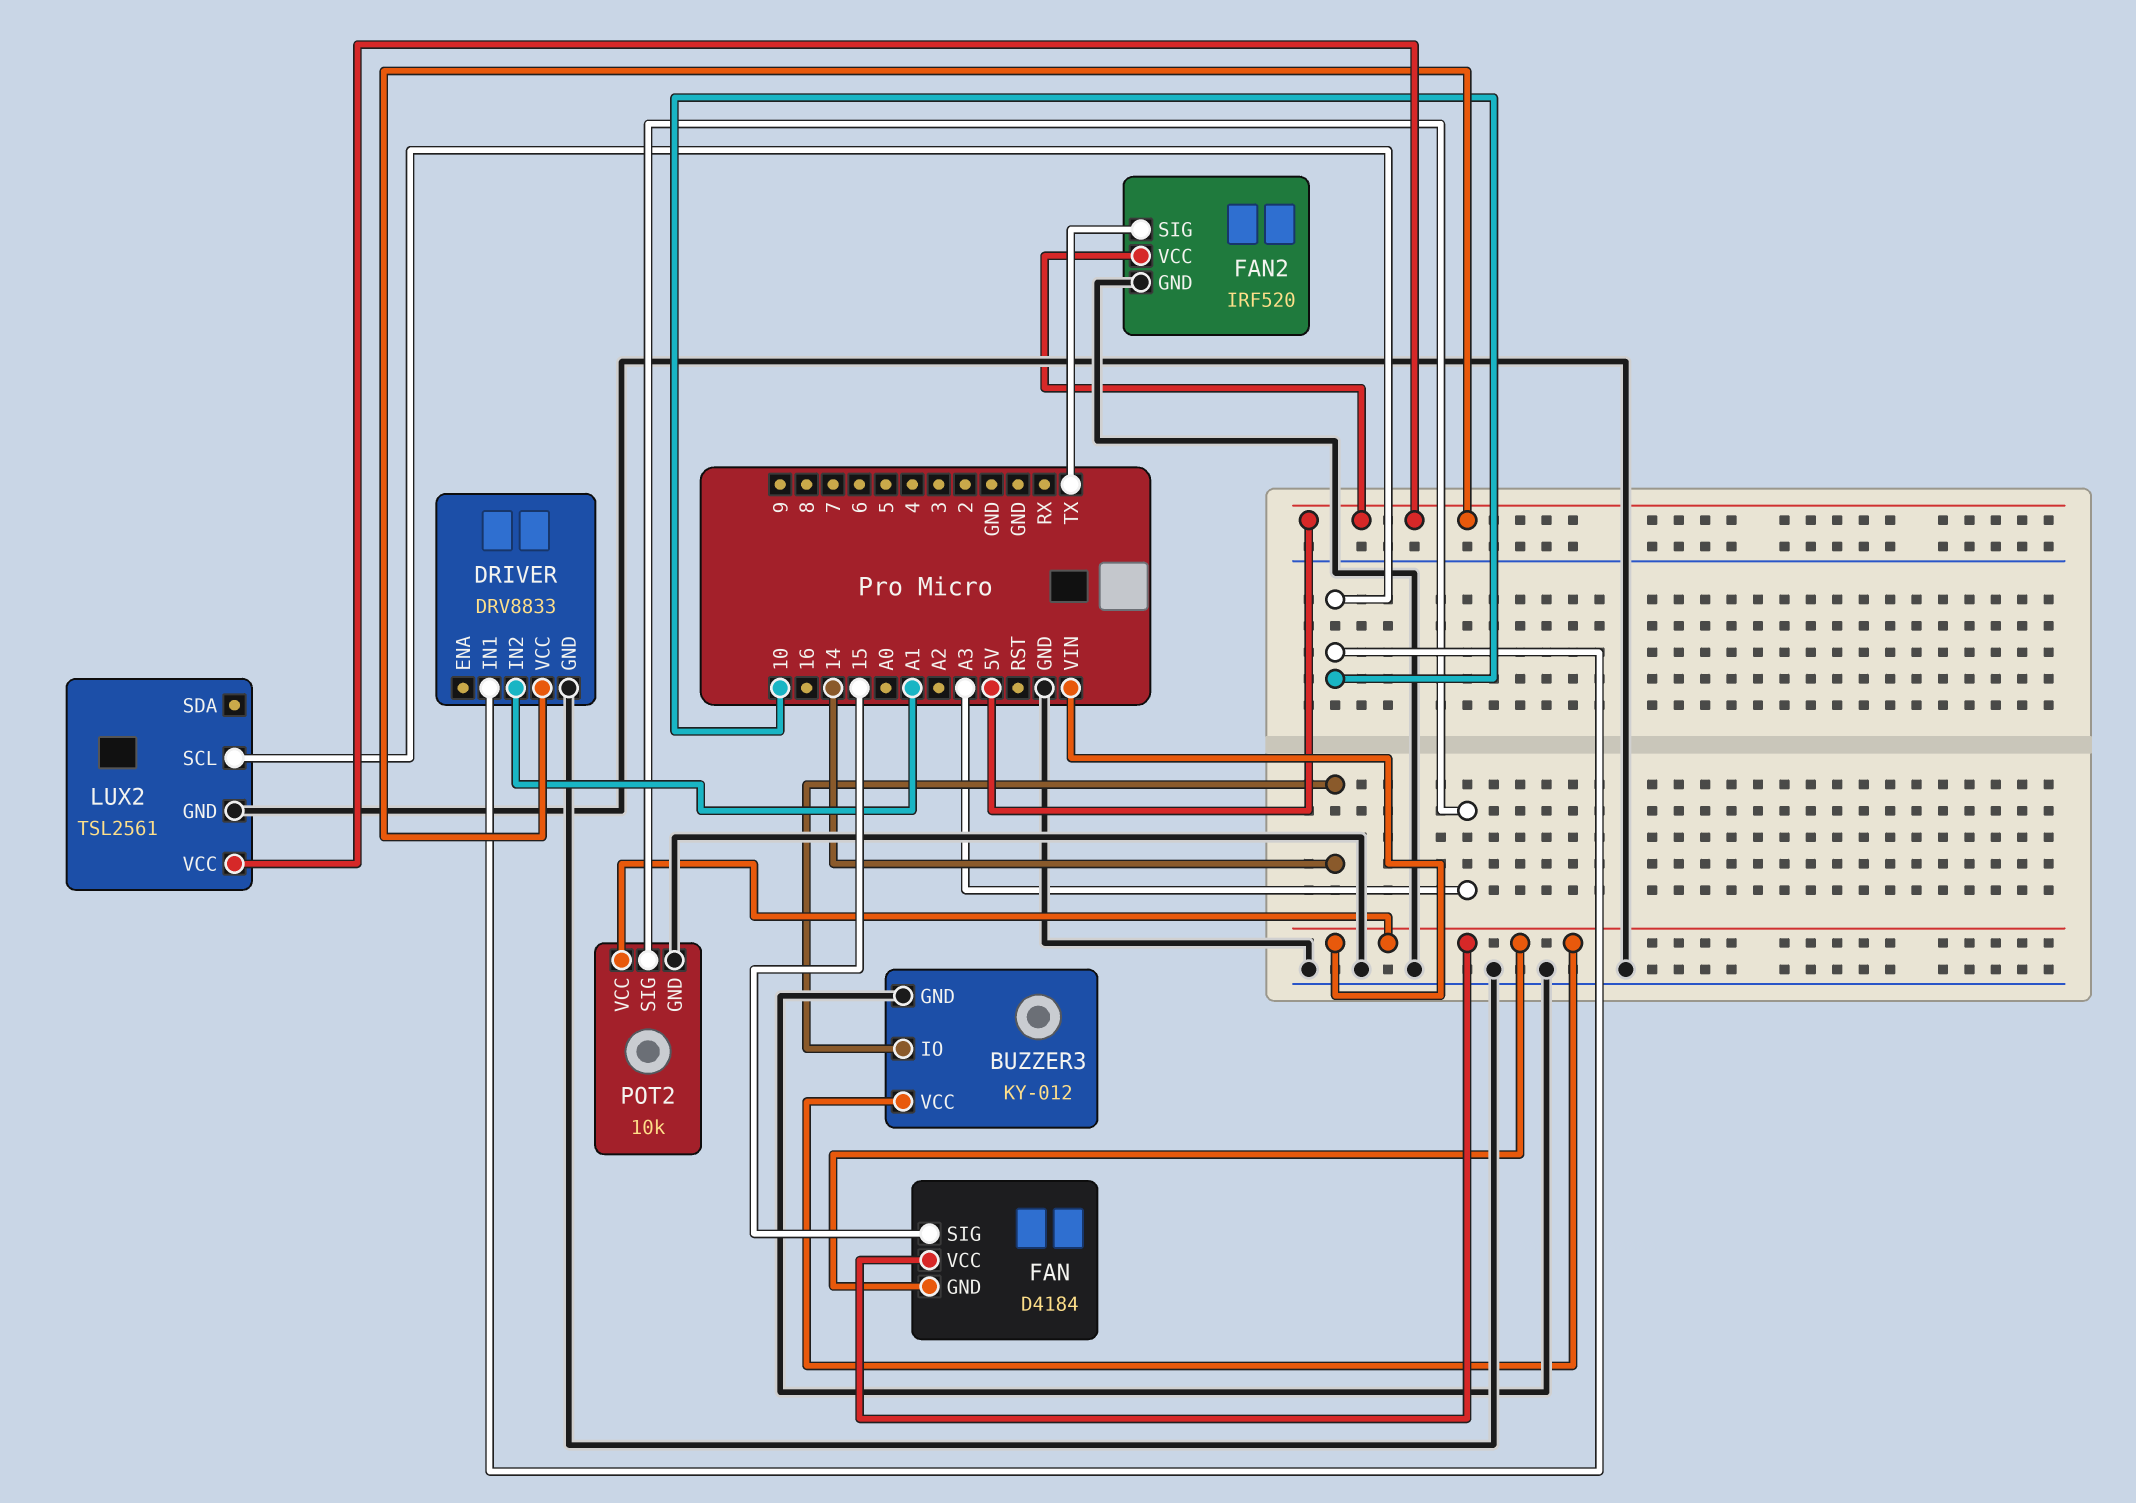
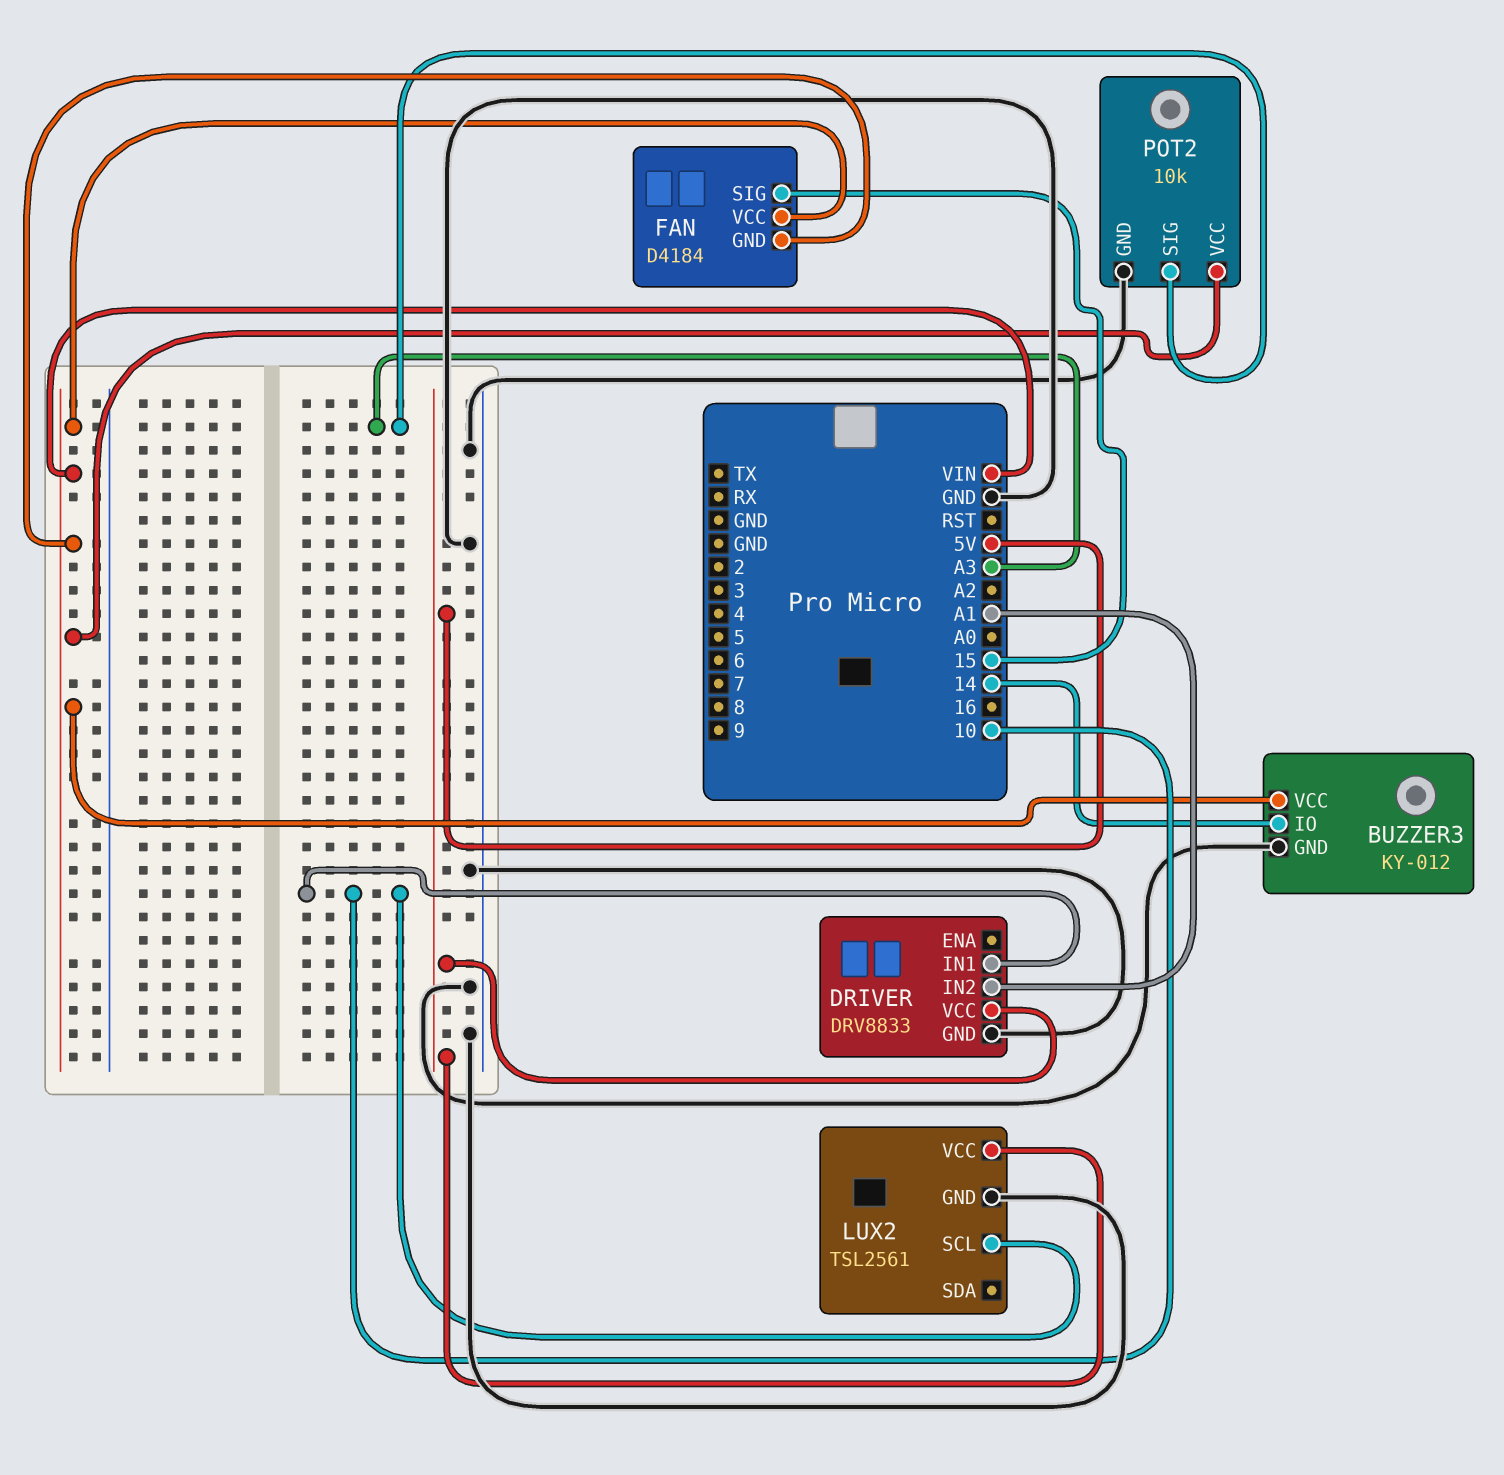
FAN2: IRF520 -> none
FAN2 pin GND: GND -> none
FAN2 pin SIG: TX -> none
FAN2 pin VCC: 5V -> none

